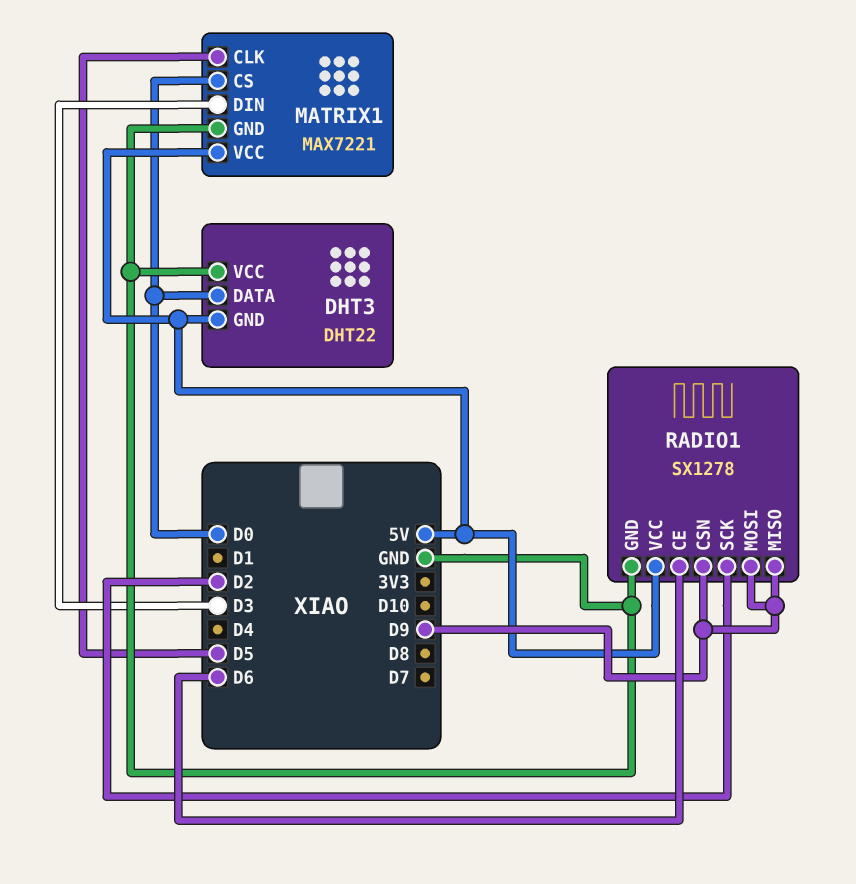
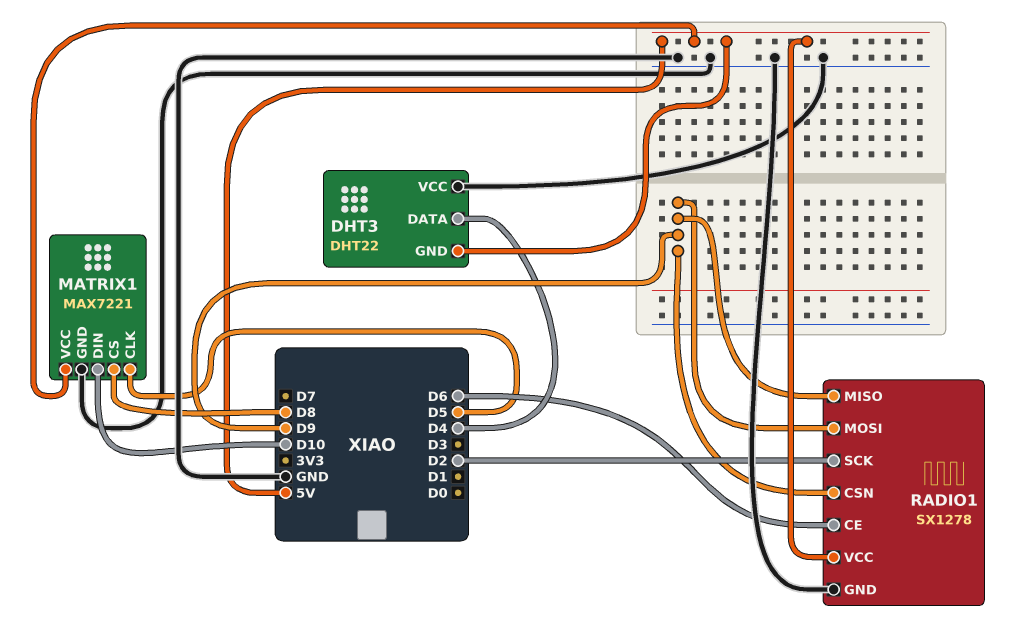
DHT3 pin DATA: D0 -> D4
MATRIX1 pin CS: D0 -> D8
MATRIX1 pin DIN: D3 -> D10

